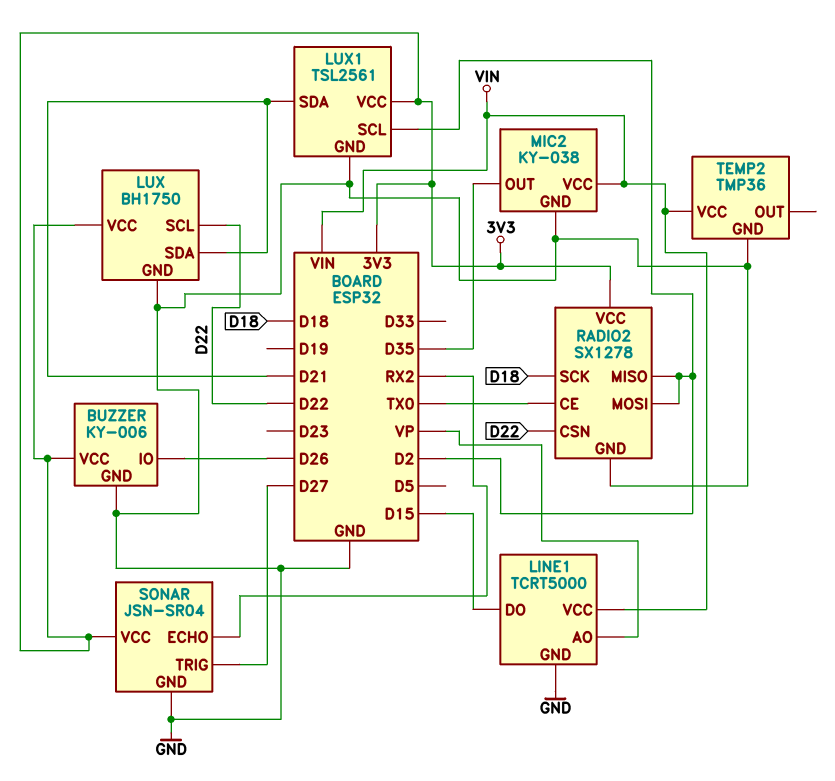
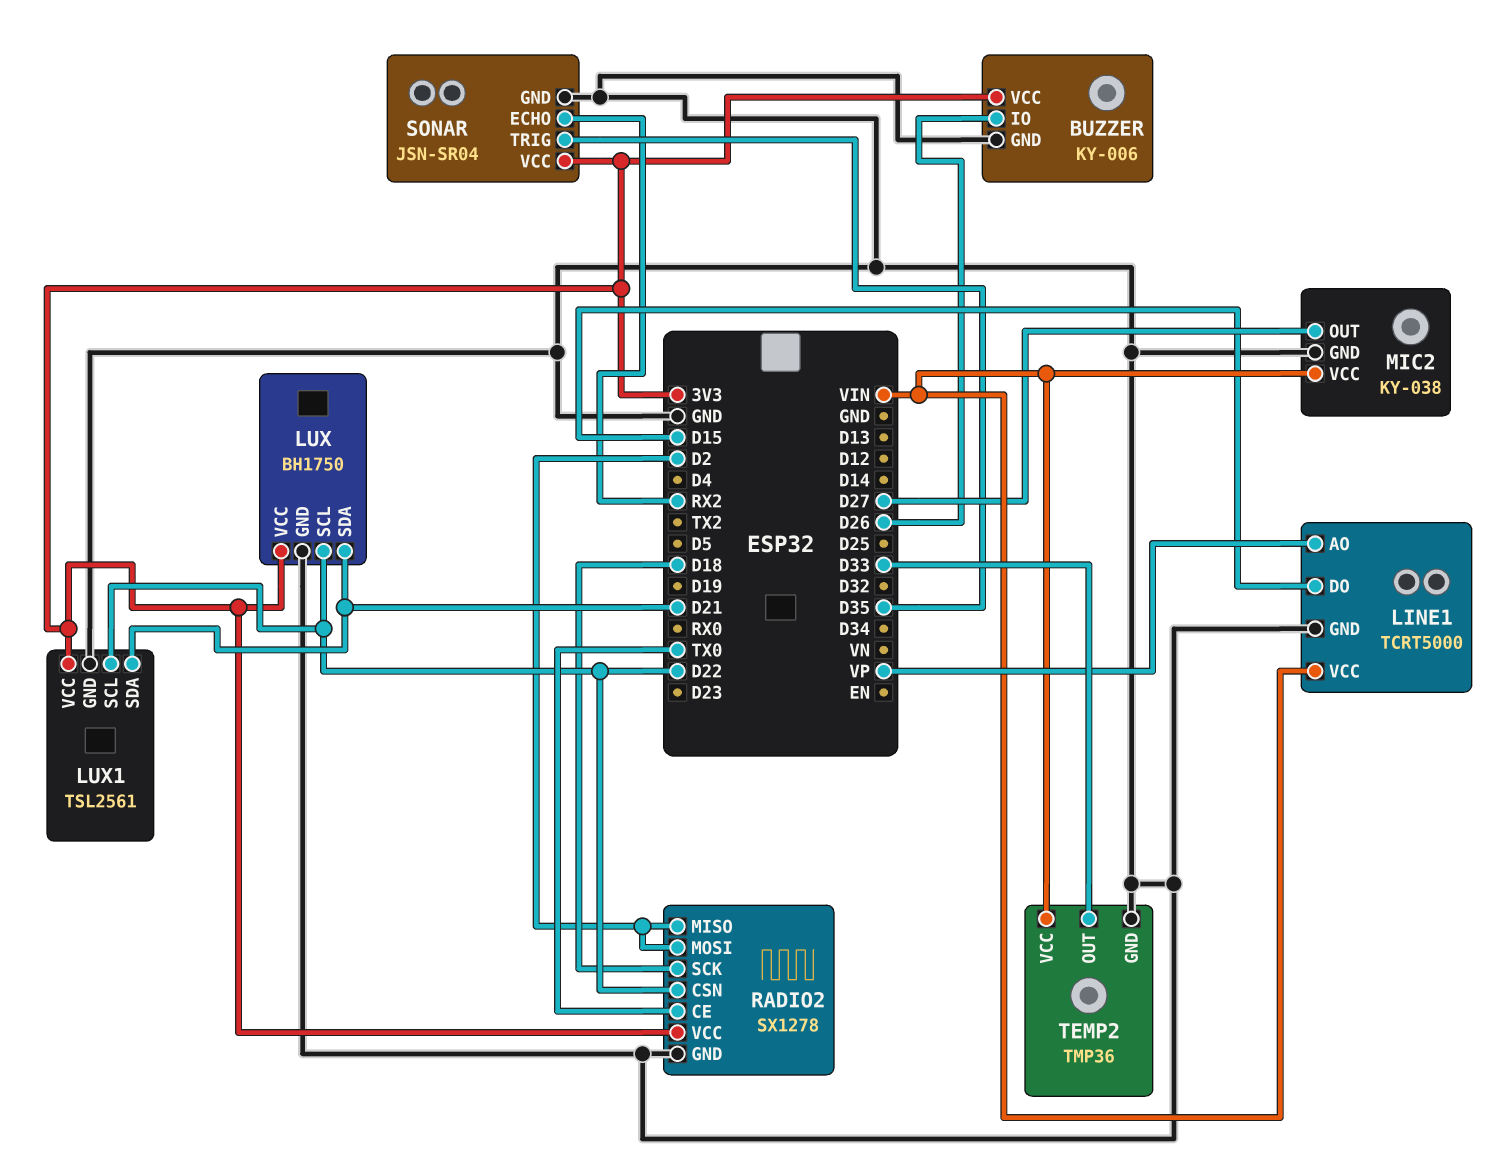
LUX1 pin SCL: D2 -> D22
MIC2 pin OUT: D35 -> D27
SONAR pin TRIG: D27 -> D35
TEMP2 pin OUT: none -> D33

